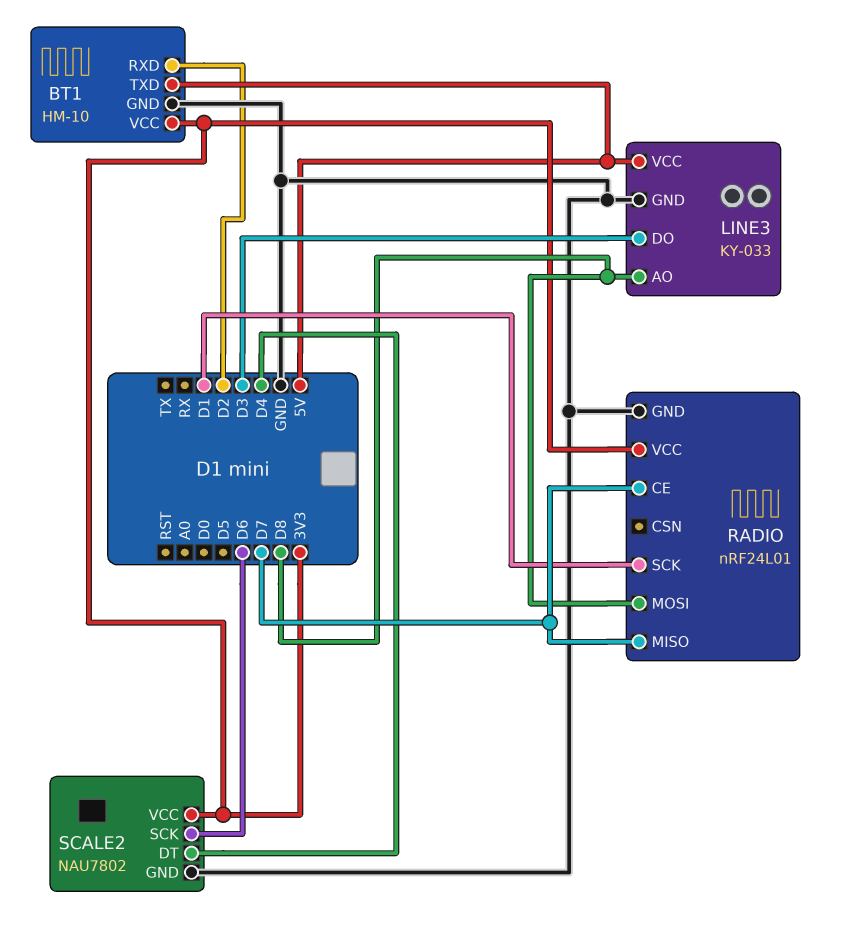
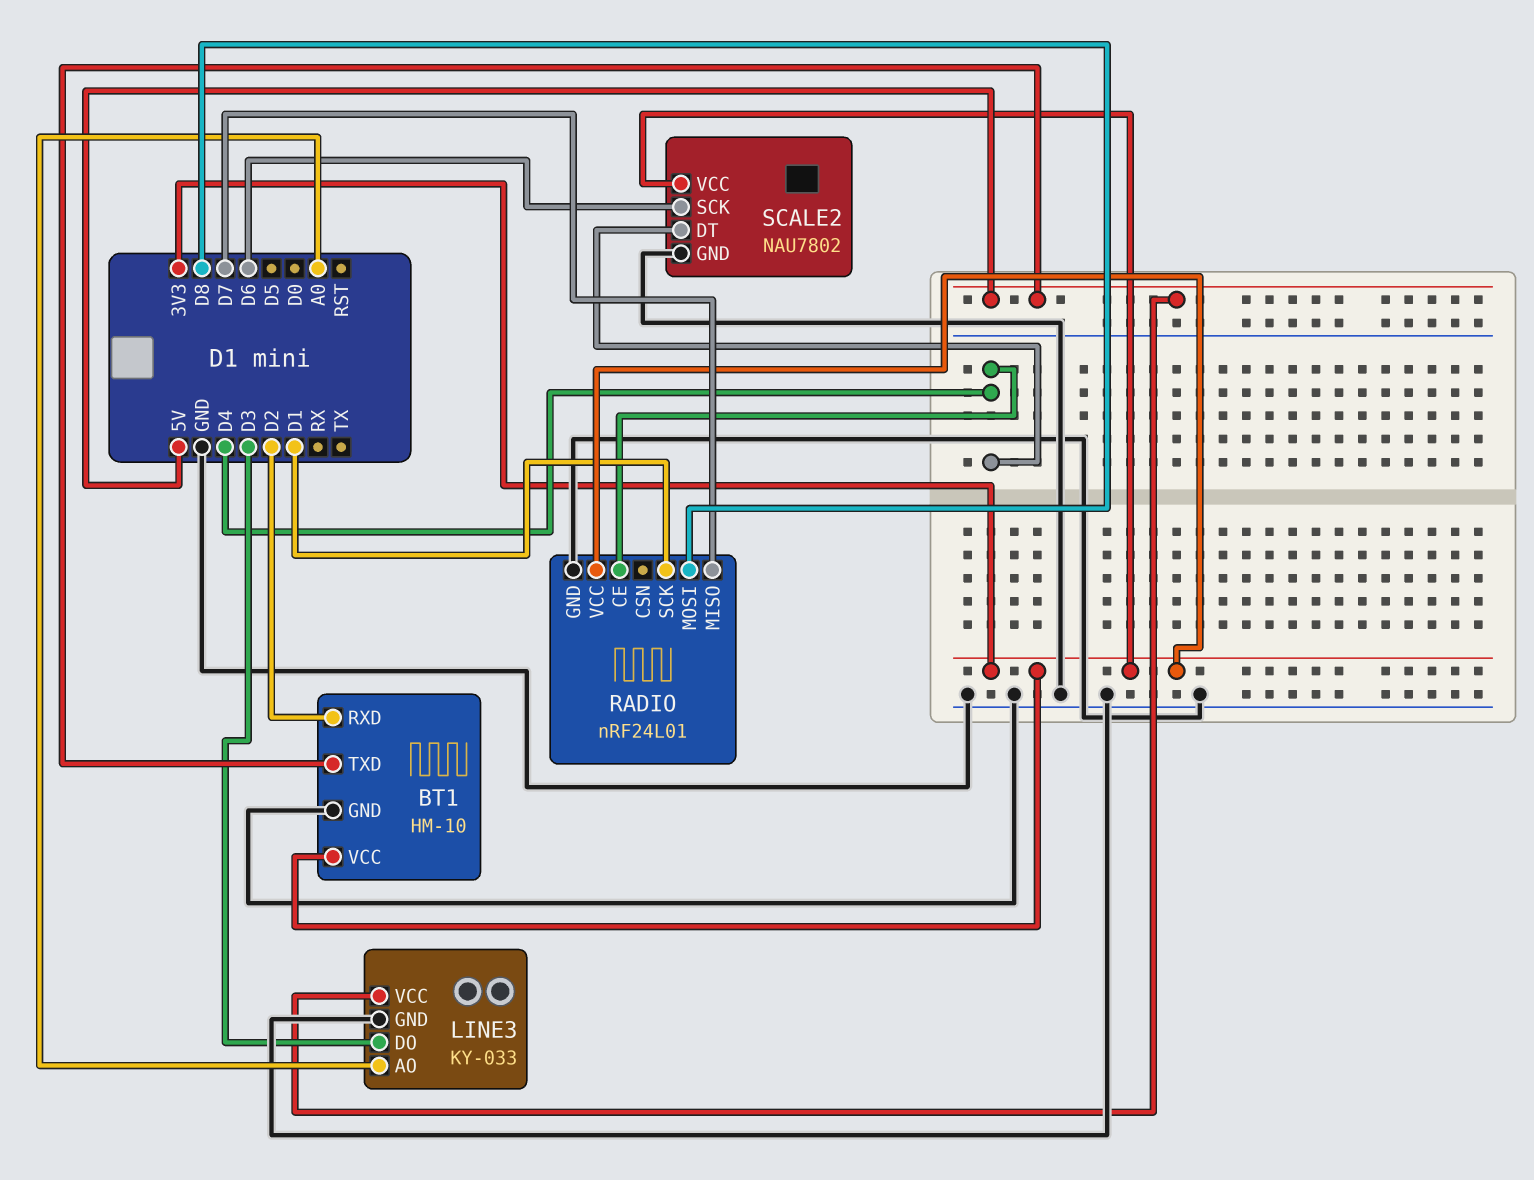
LINE3 pin AO: D8 -> A0
RADIO pin CE: D7 -> D4

